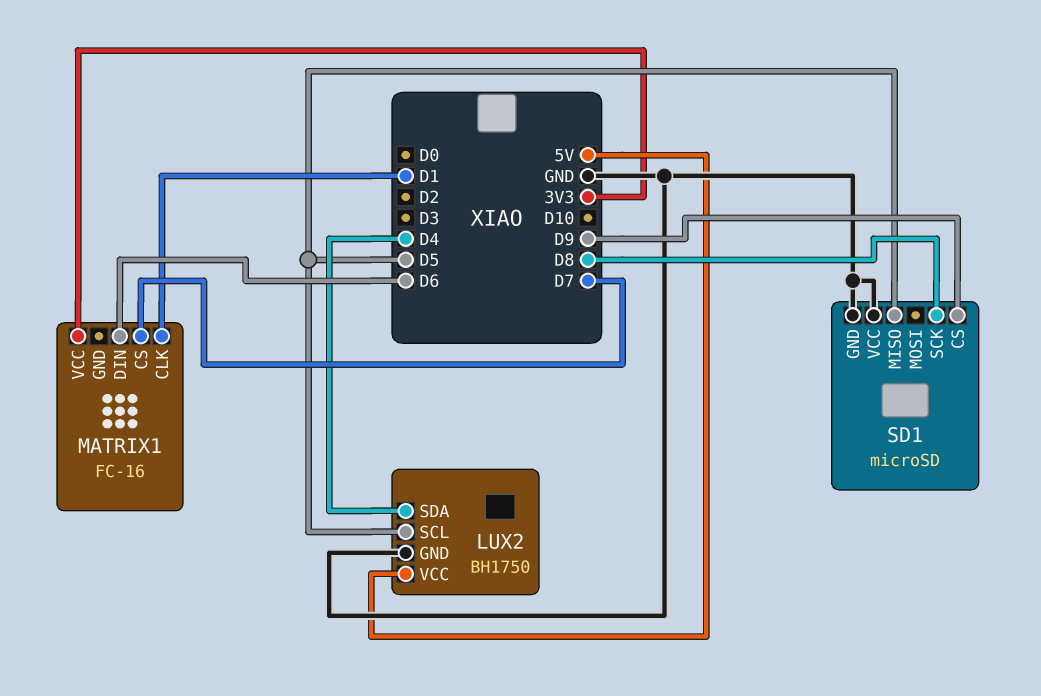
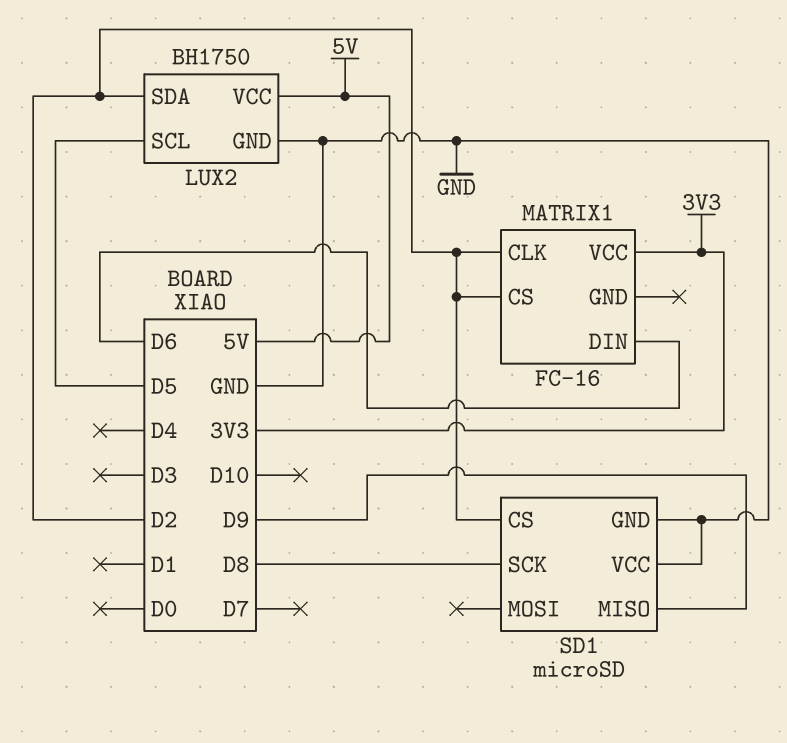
LUX2 pin SDA: D4 -> D2
MATRIX1 pin CLK: D1 -> D2
MATRIX1 pin CS: D7 -> D2
SD1 pin CS: D9 -> D2
SD1 pin MISO: D5 -> D9

